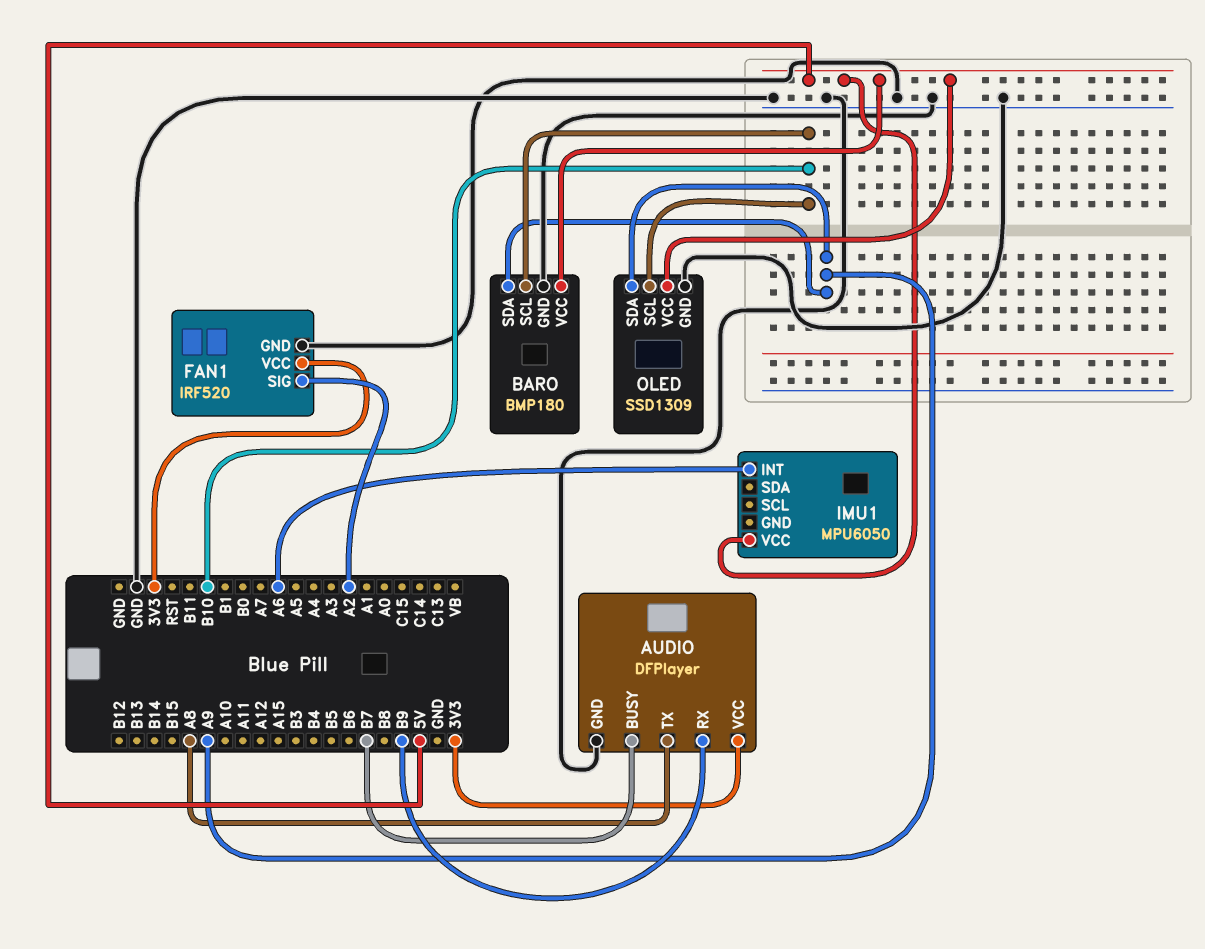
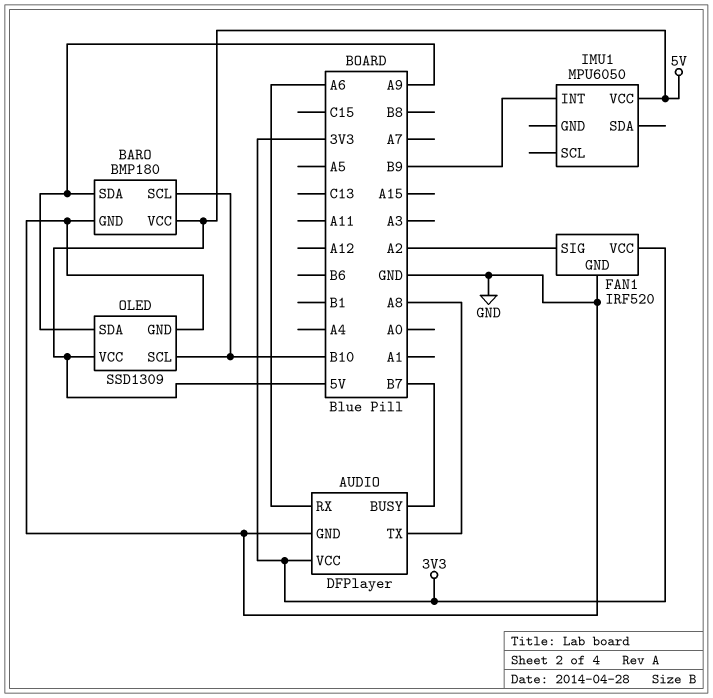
AUDIO pin RX: B9 -> A6
IMU1 pin INT: A6 -> B9

